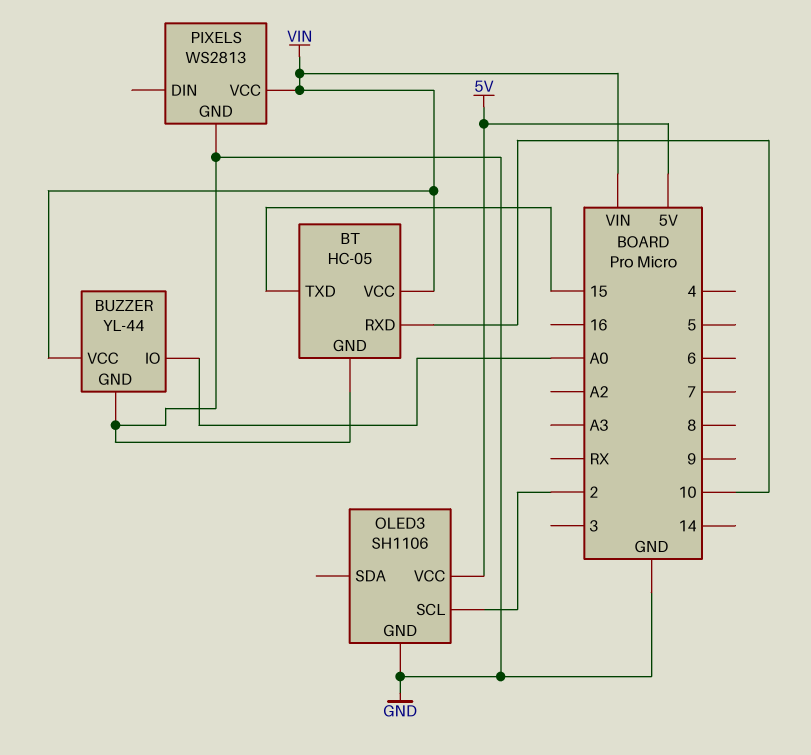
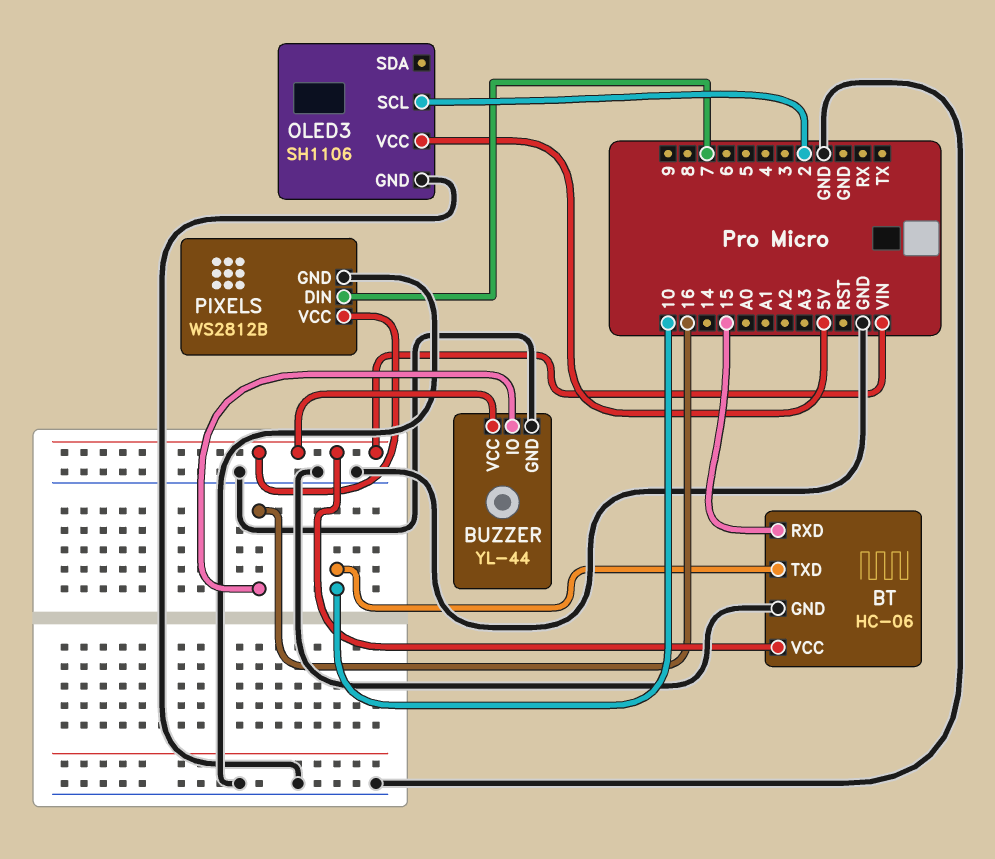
BT: HC-05 -> HC-06
BT pin RXD: 10 -> 15
BT pin TXD: 15 -> 10
BUZZER pin IO: A0 -> 16
PIXELS: WS2813 -> WS2812B
PIXELS pin DIN: none -> 7

